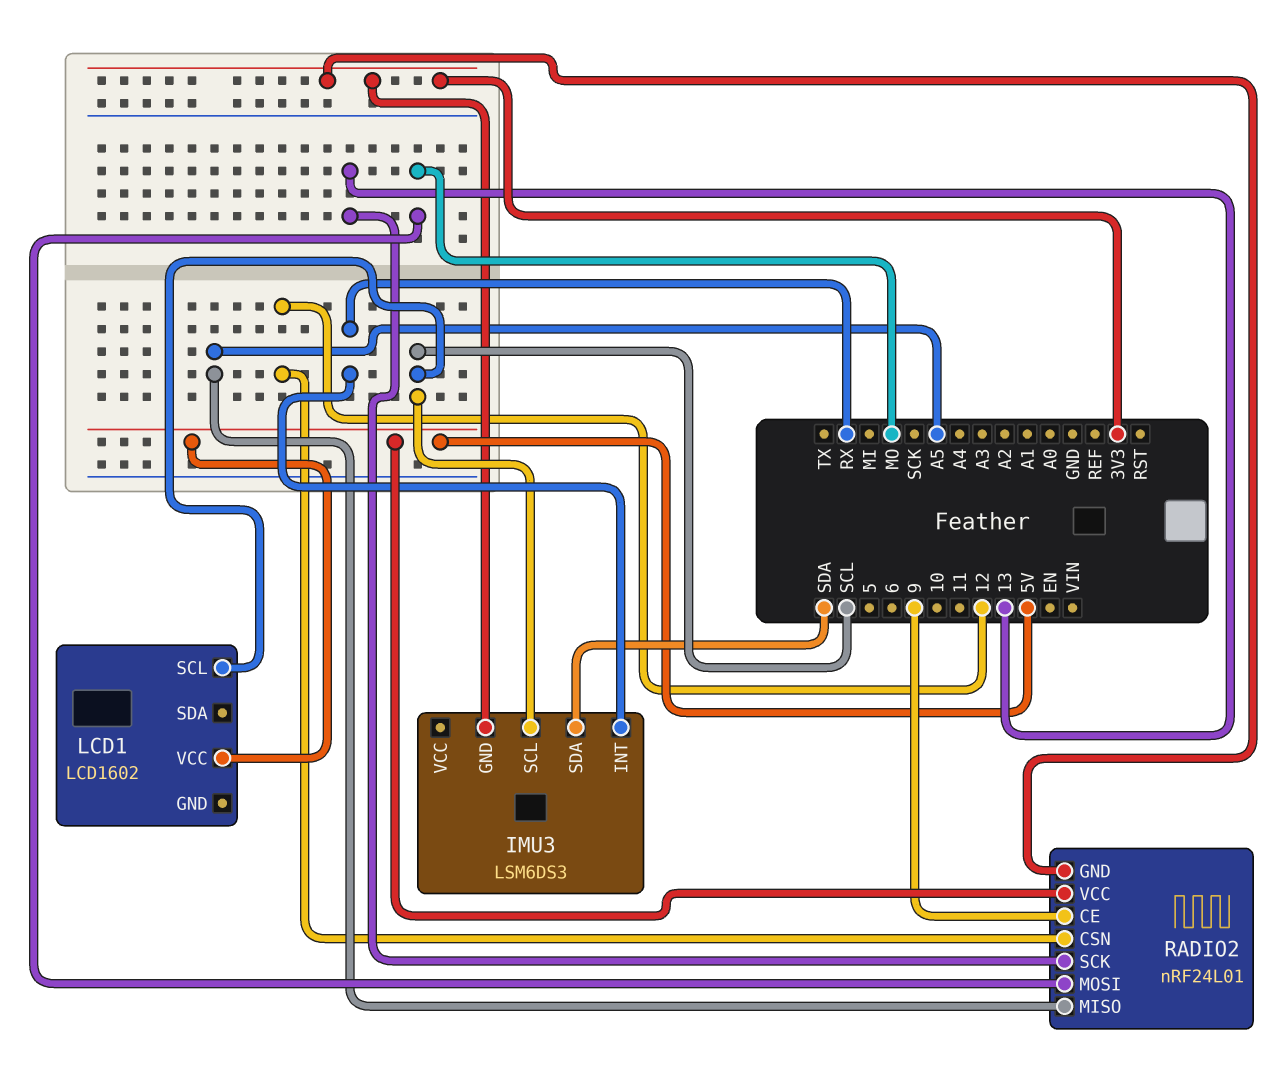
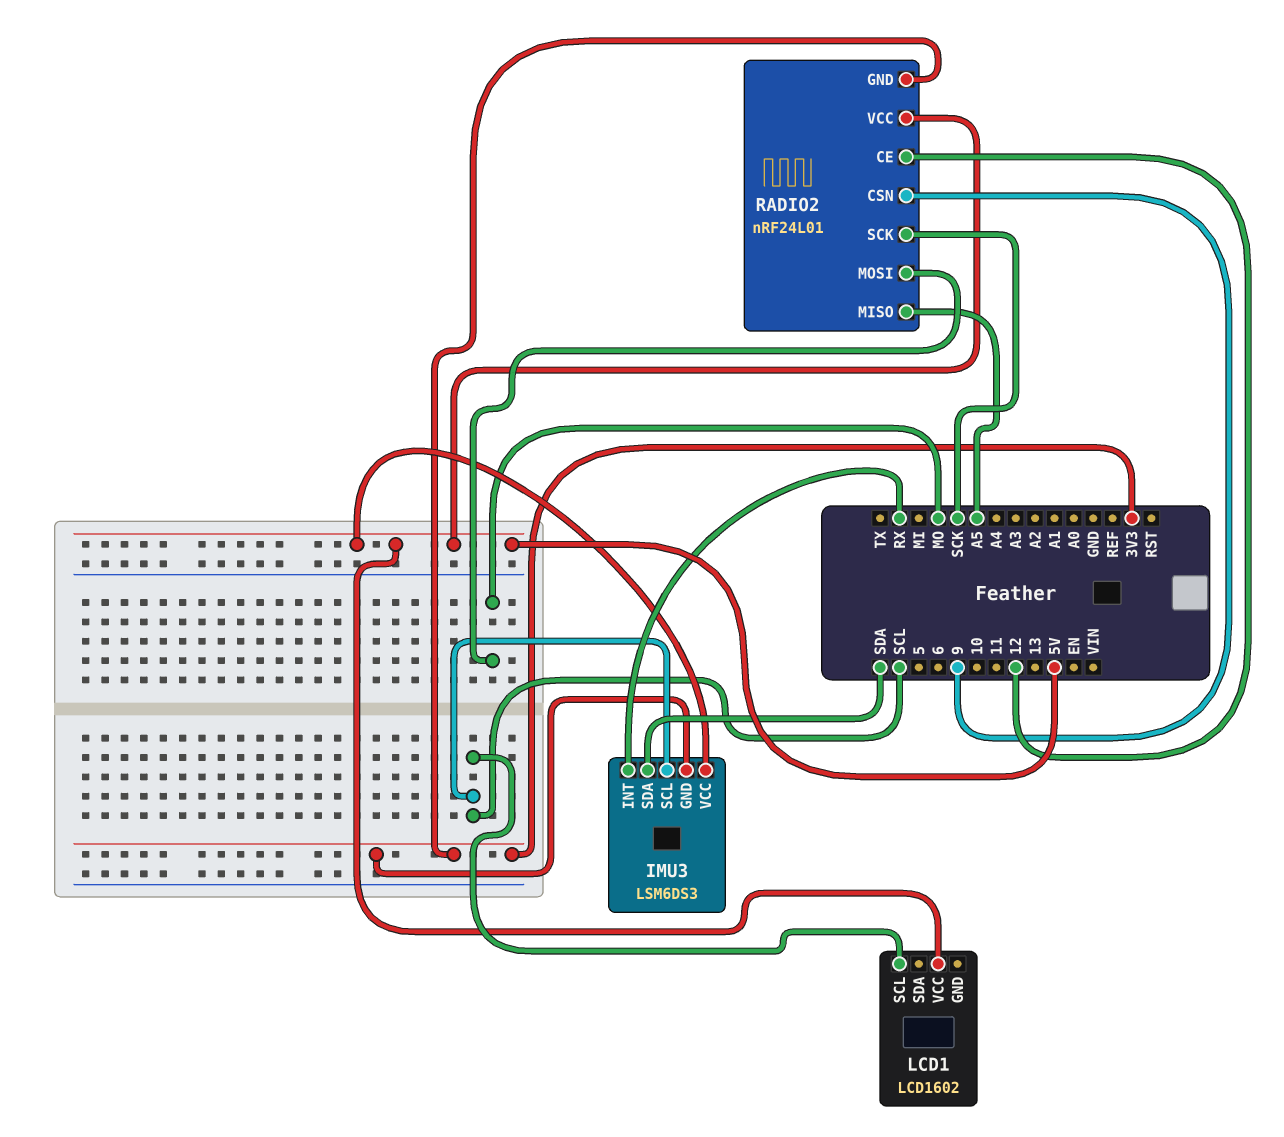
IMU3 pin VCC: none -> 5V
RADIO2 pin CE: 9 -> 12
RADIO2 pin CSN: 12 -> 9
RADIO2 pin SCK: 13 -> SCK

